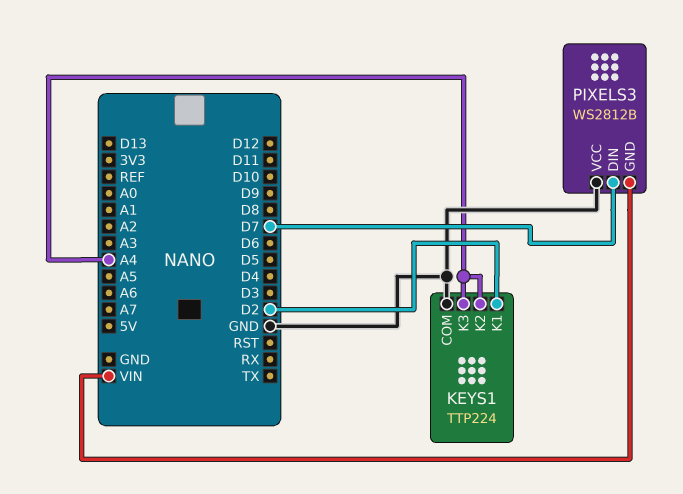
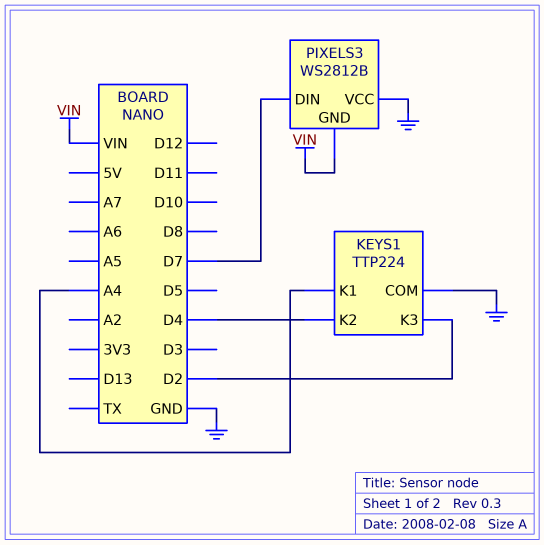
KEYS1 pin K1: D2 -> A4
KEYS1 pin K2: A4 -> D4
KEYS1 pin K3: A4 -> D2

